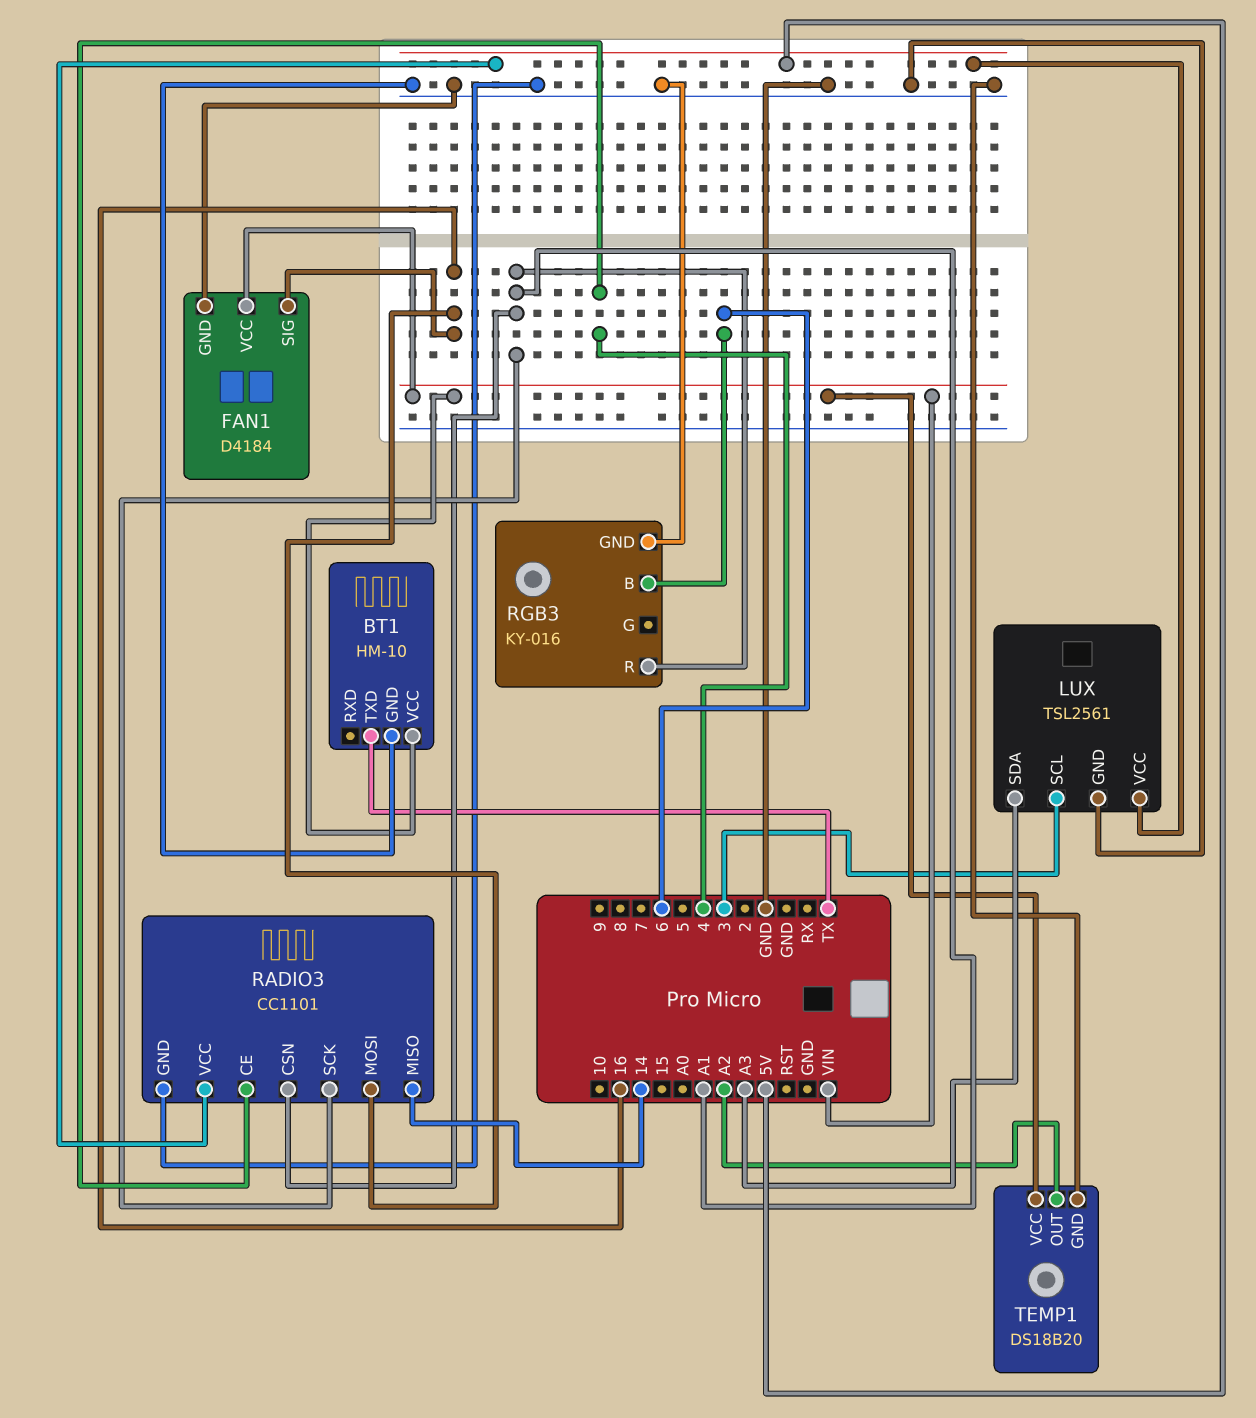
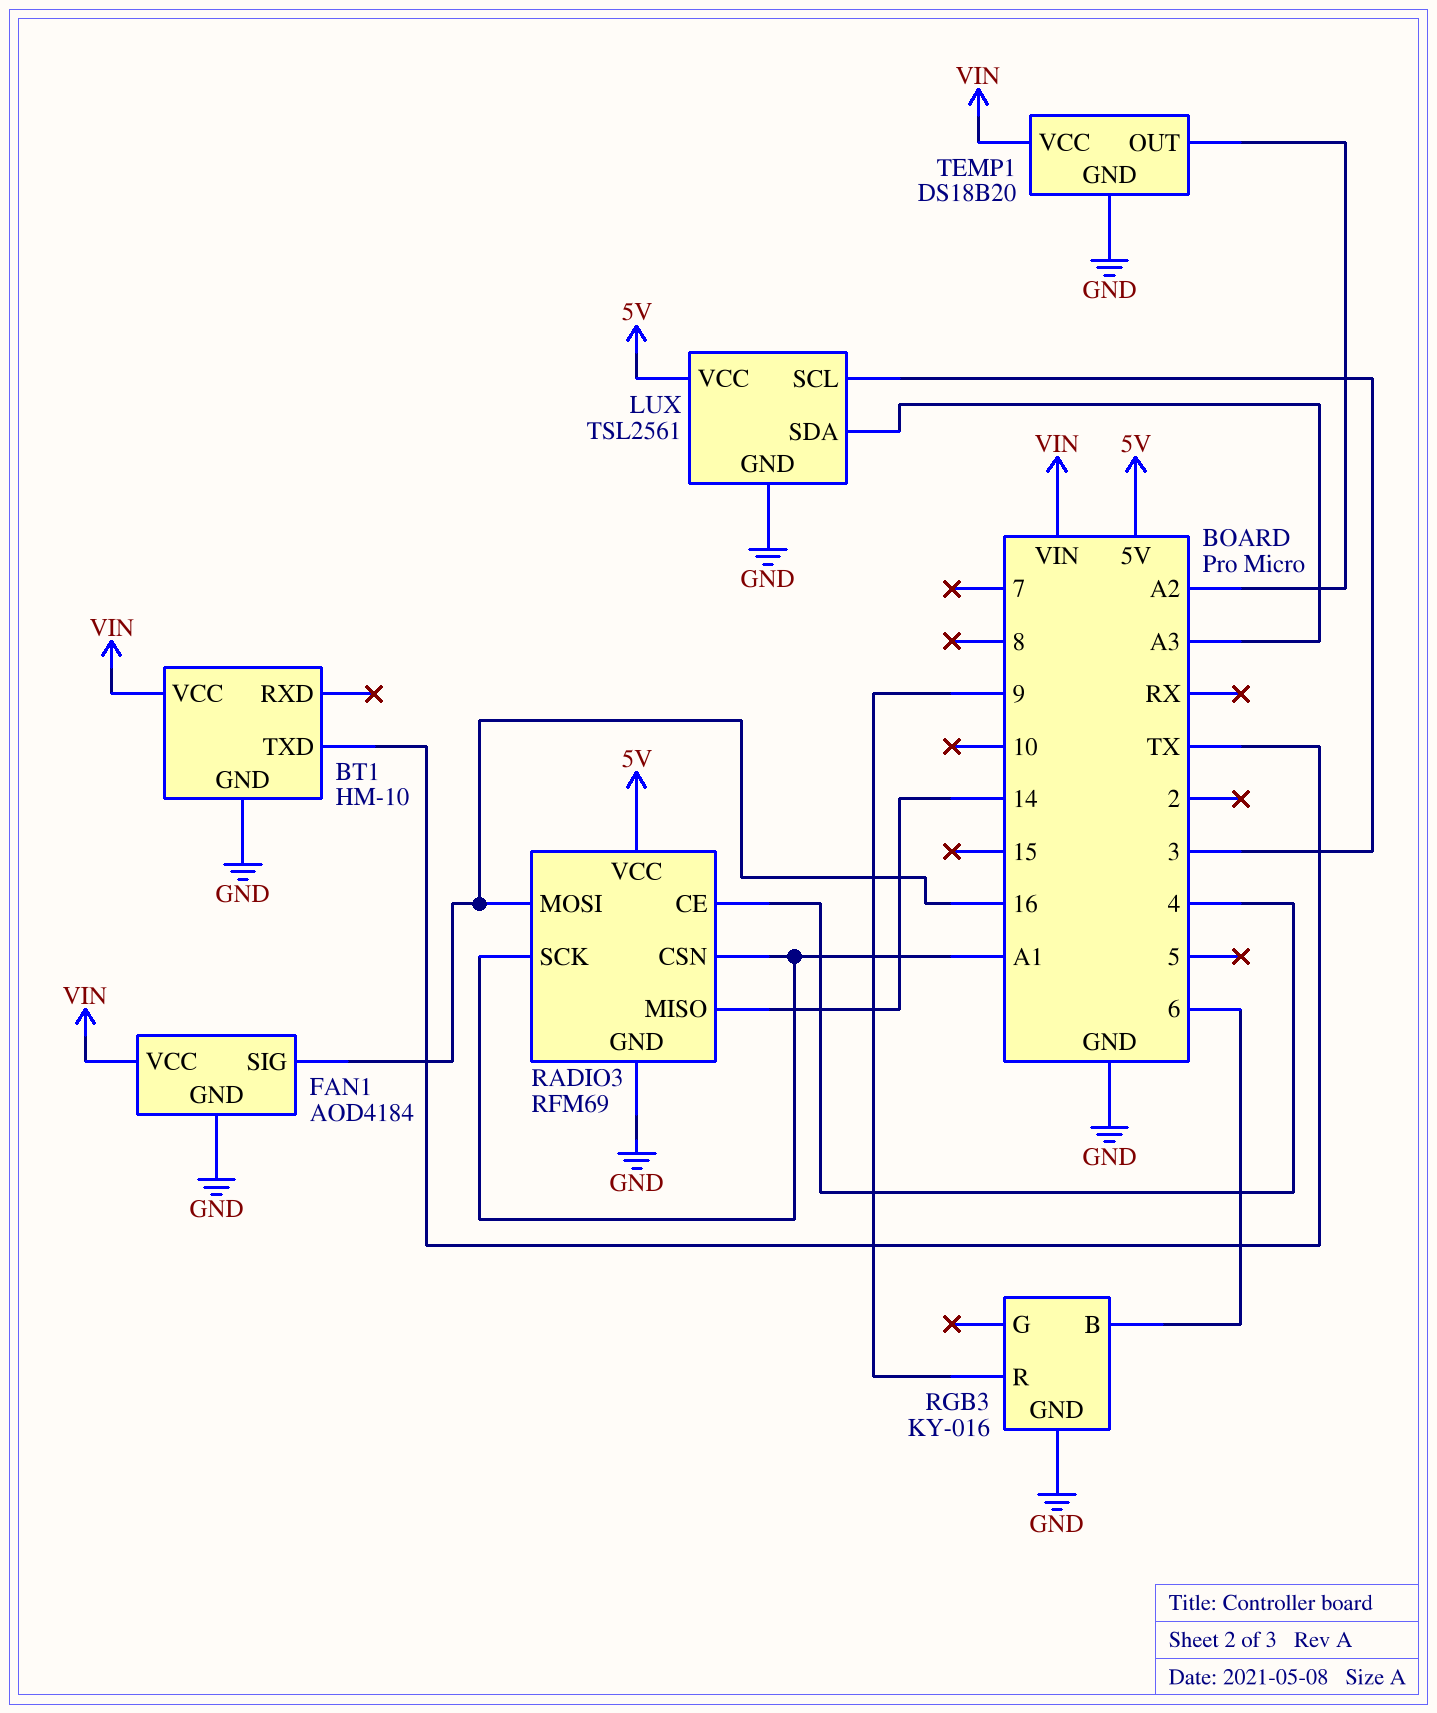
FAN1: D4184 -> AOD4184
RADIO3: CC1101 -> RFM69
RGB3 pin R: A1 -> 9

